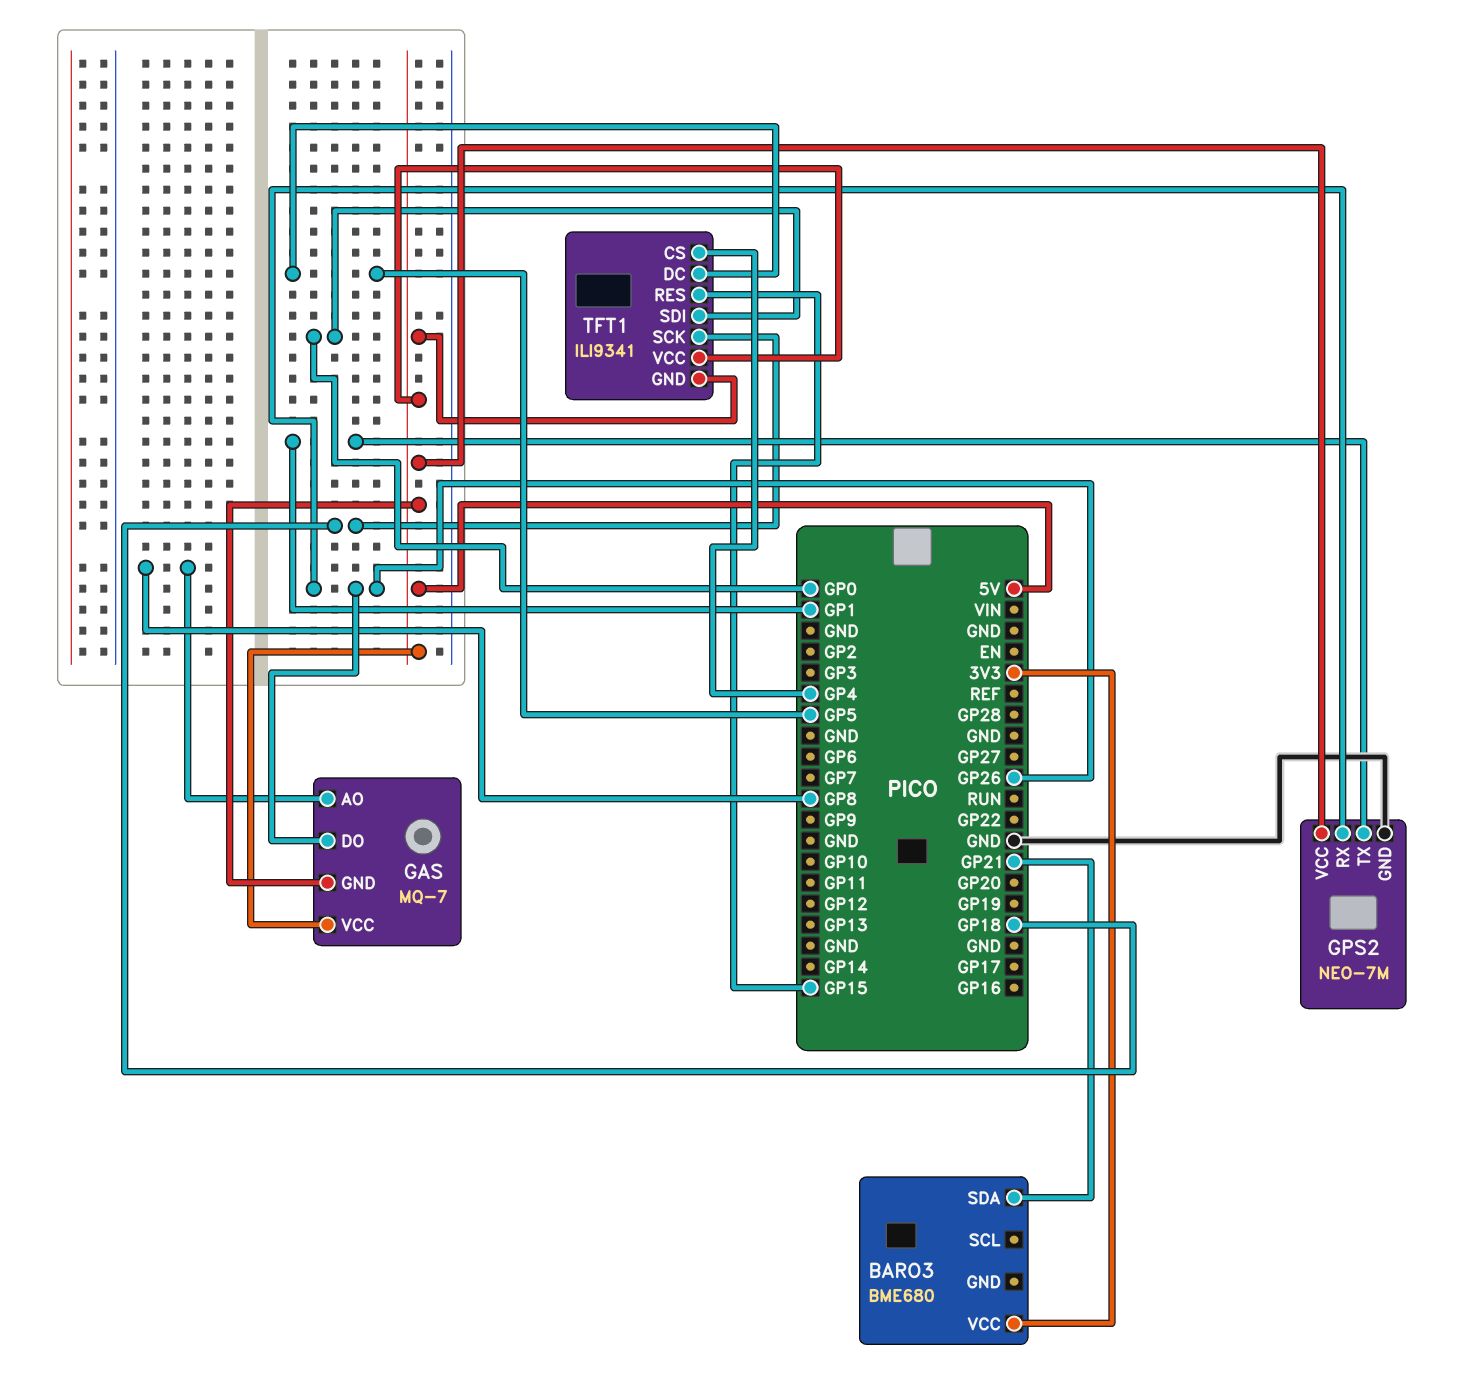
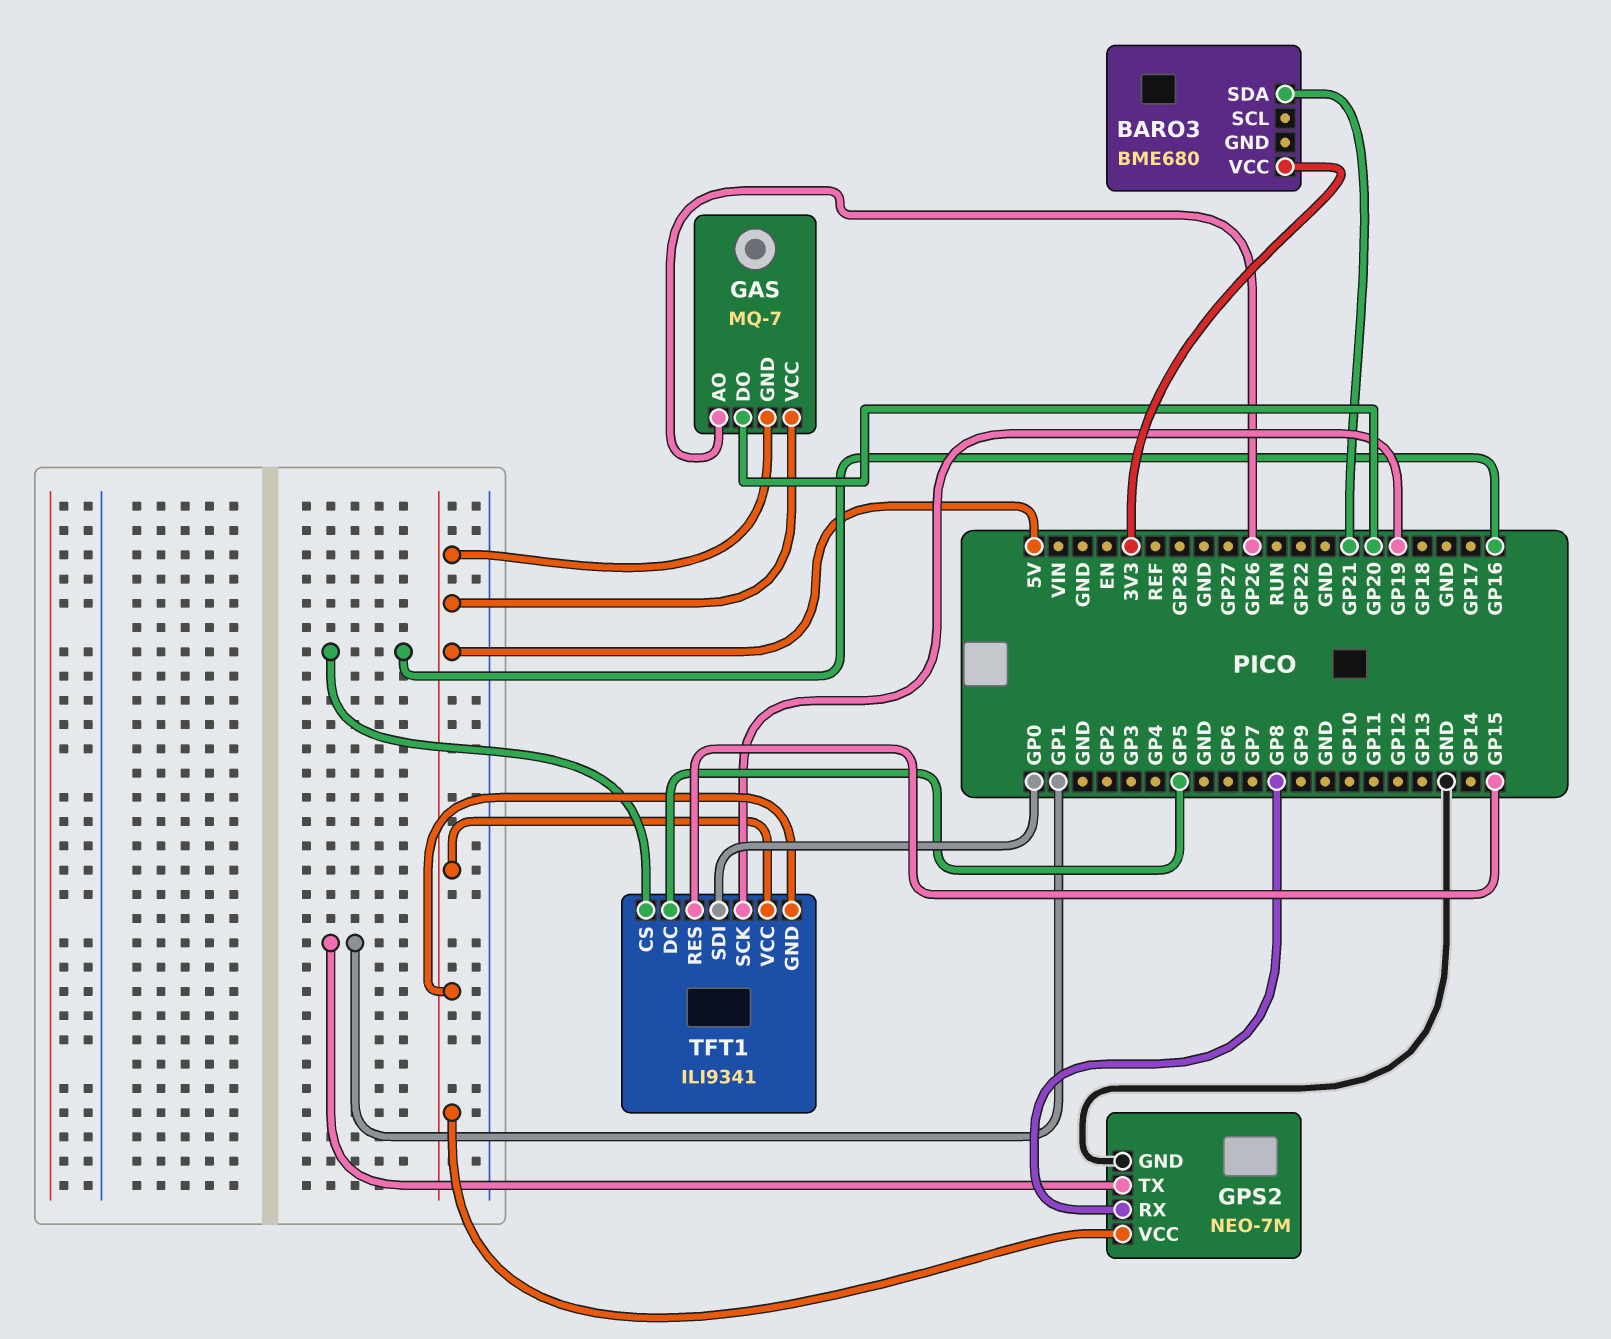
GAS pin AO: GP8 -> GP26
GAS pin DO: GP26 -> GP20
GPS2 pin RX: GP26 -> GP8
TFT1 pin CS: GP4 -> GP16
TFT1 pin SCK: GP18 -> GP19

